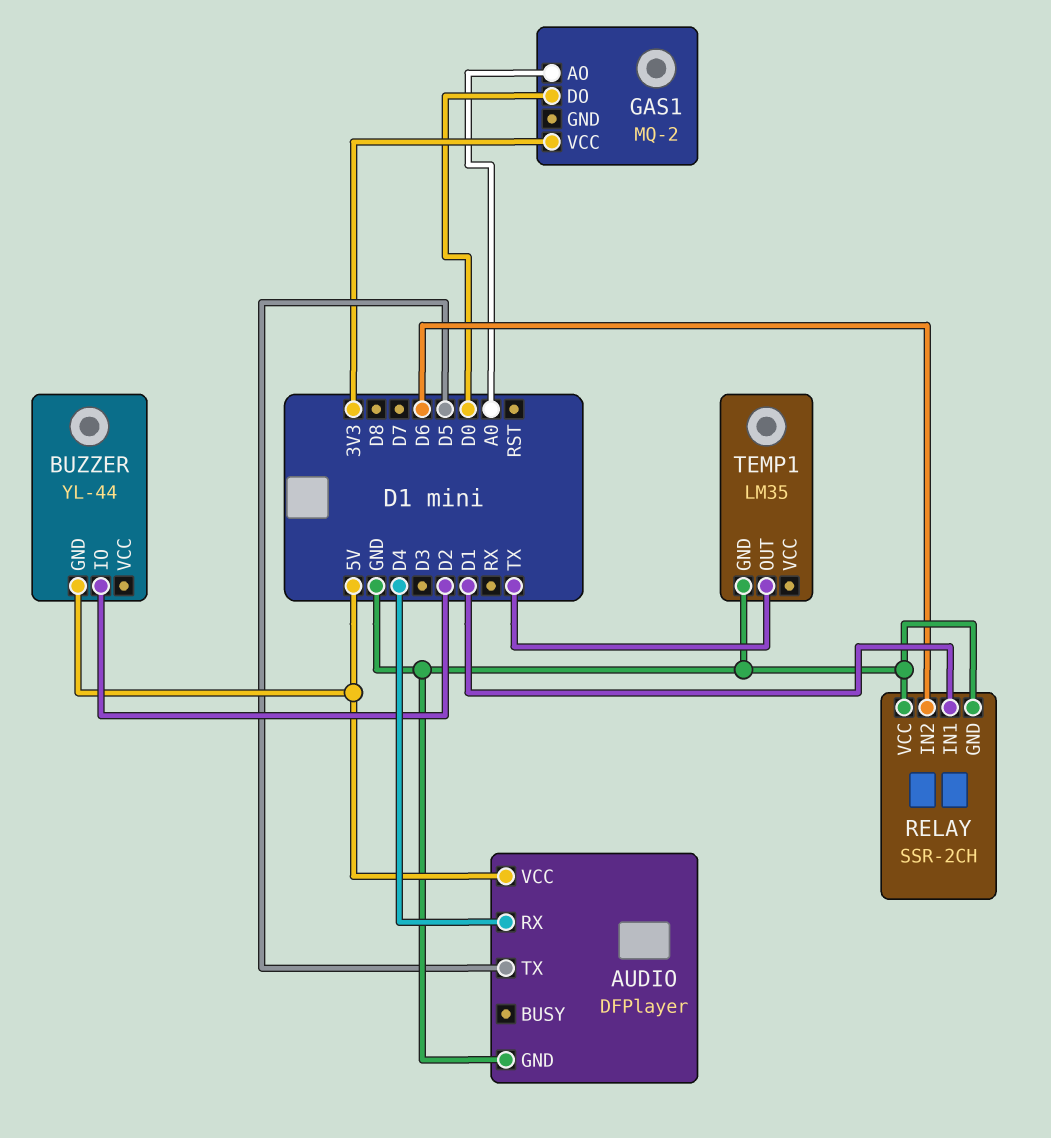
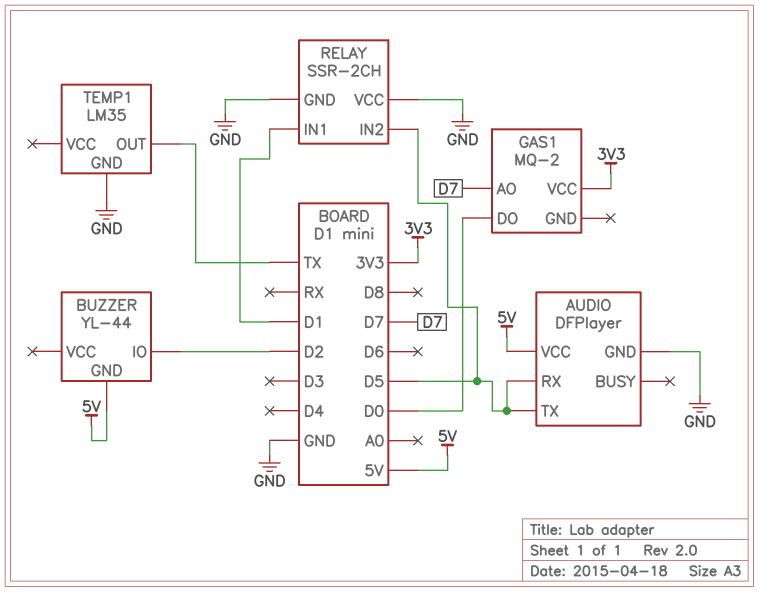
AUDIO pin RX: D4 -> D5
GAS1 pin AO: A0 -> D7
RELAY pin IN2: D6 -> D5

